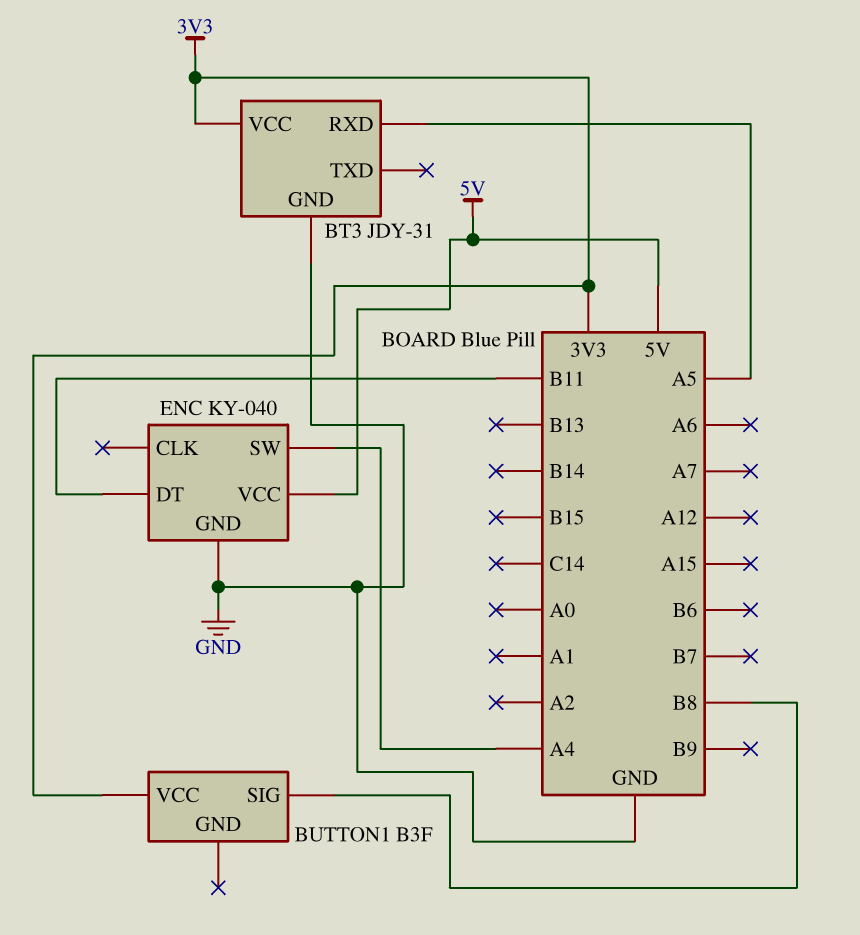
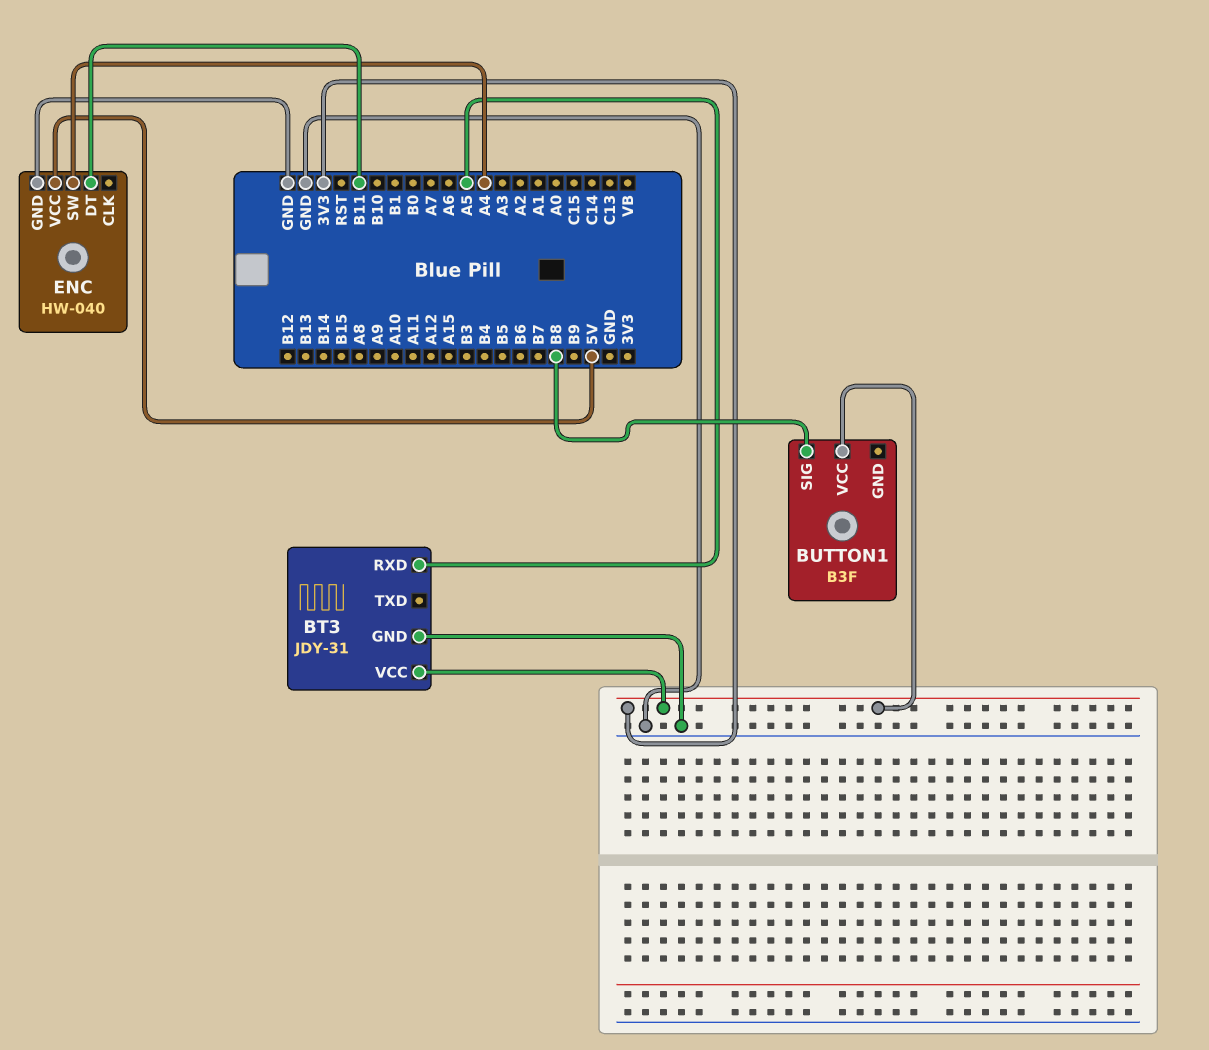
ENC: KY-040 -> HW-040

